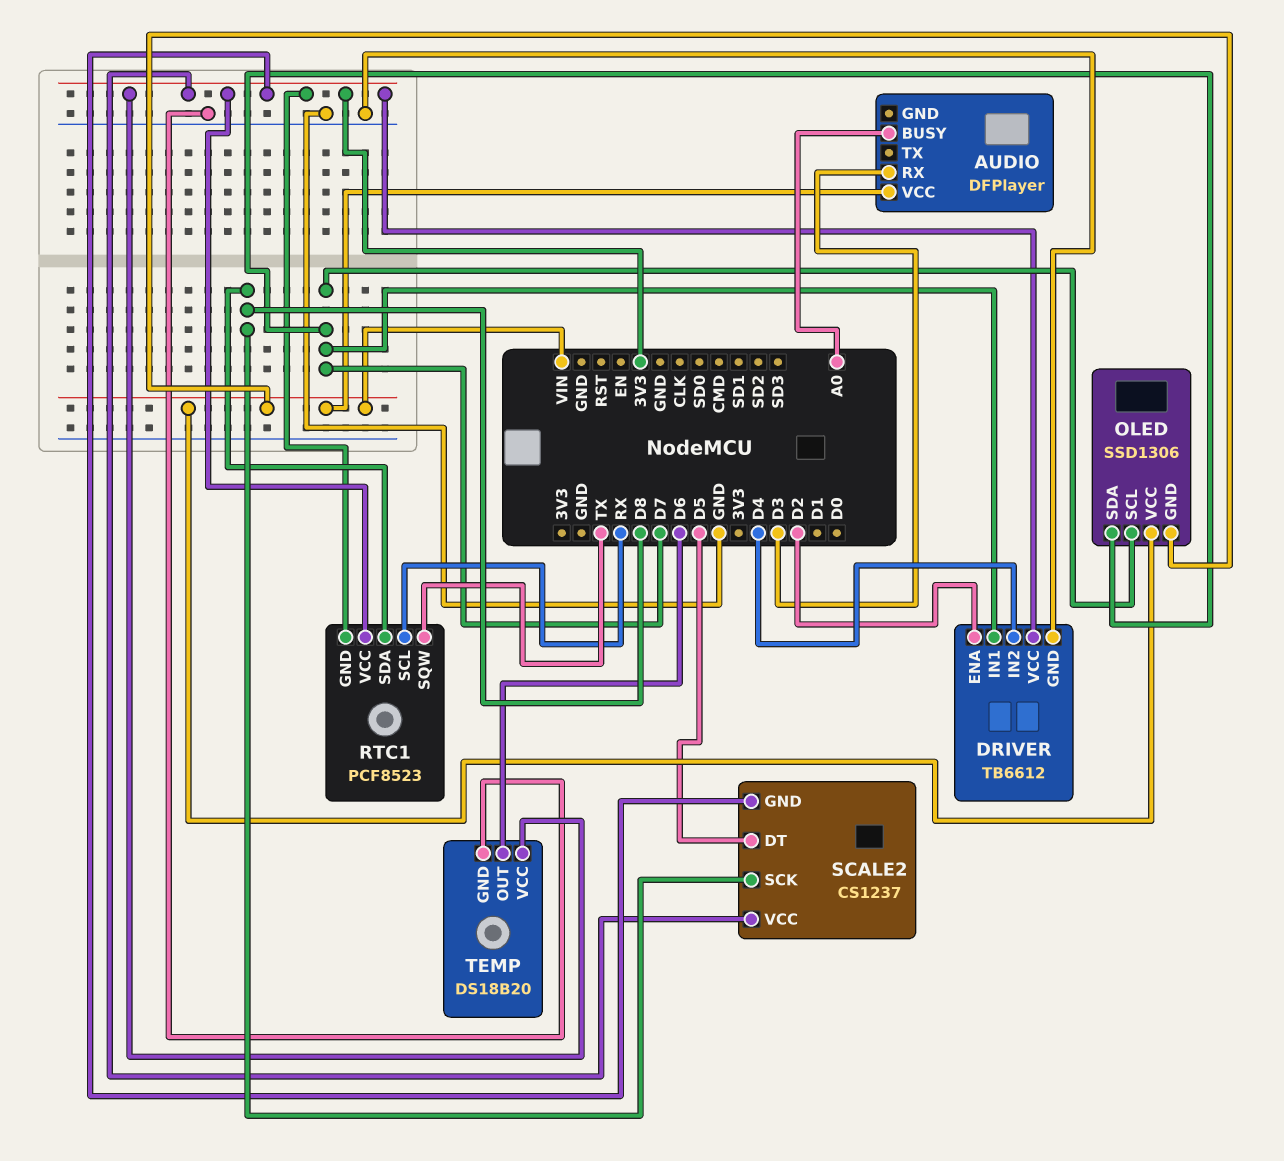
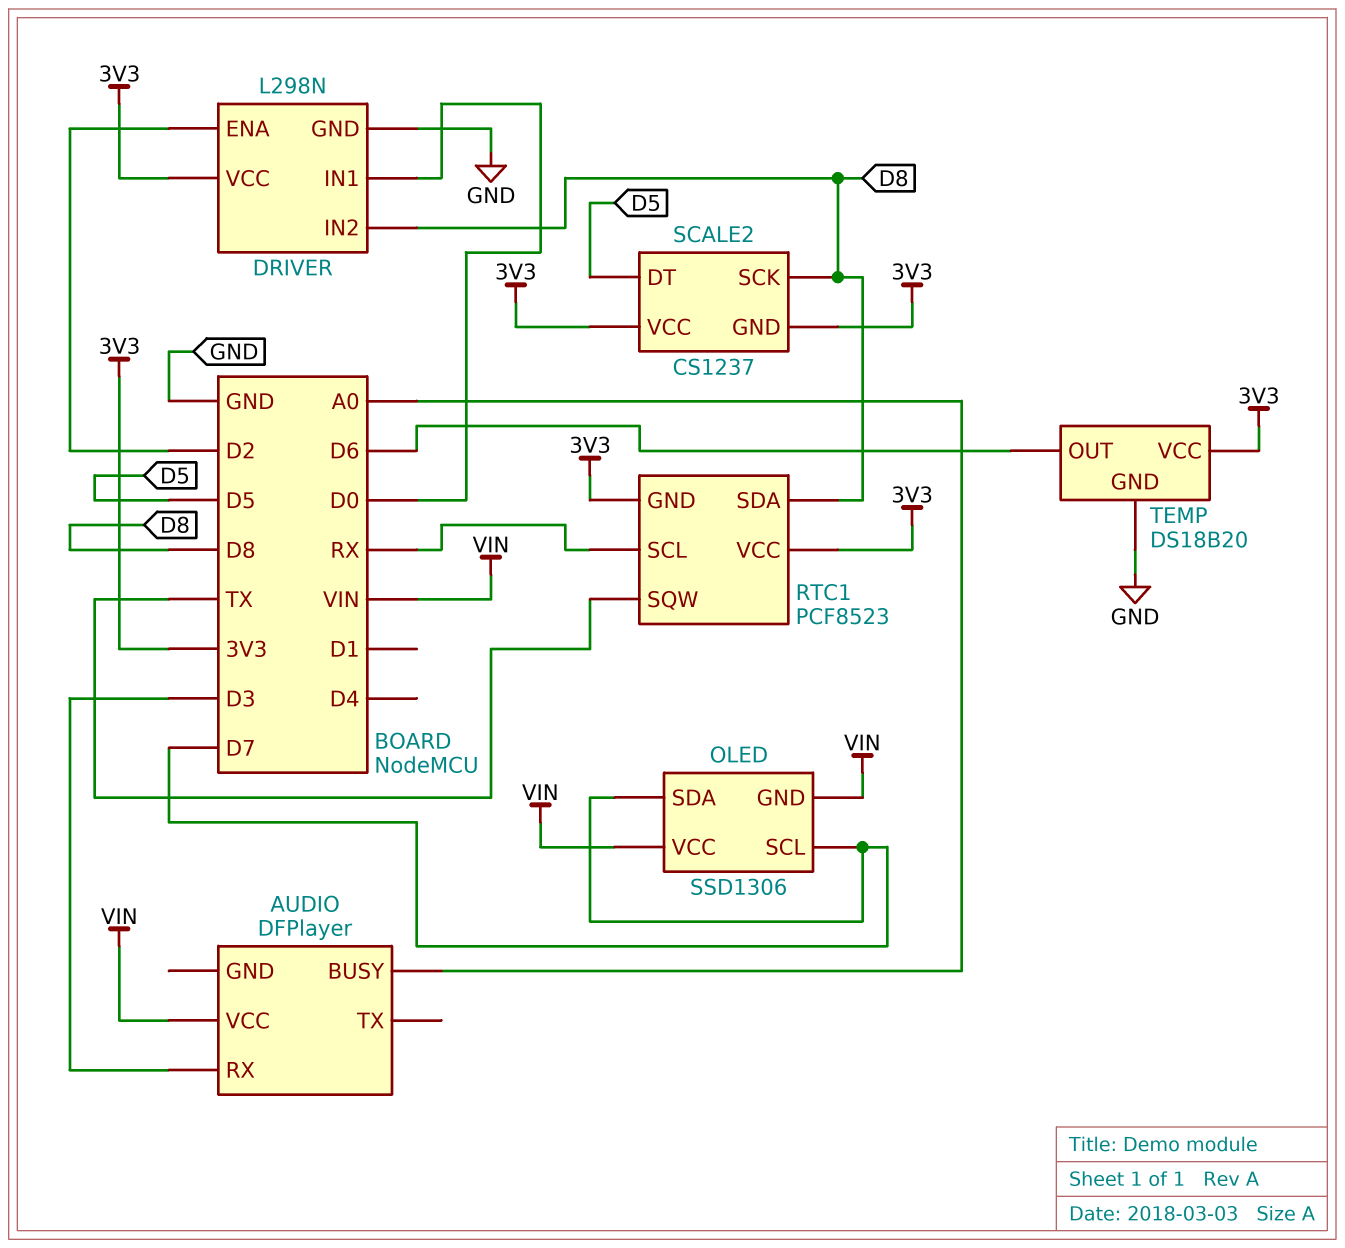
DRIVER: TB6612 -> L298N
DRIVER pin IN1: D7 -> D0
DRIVER pin IN2: D4 -> D8

